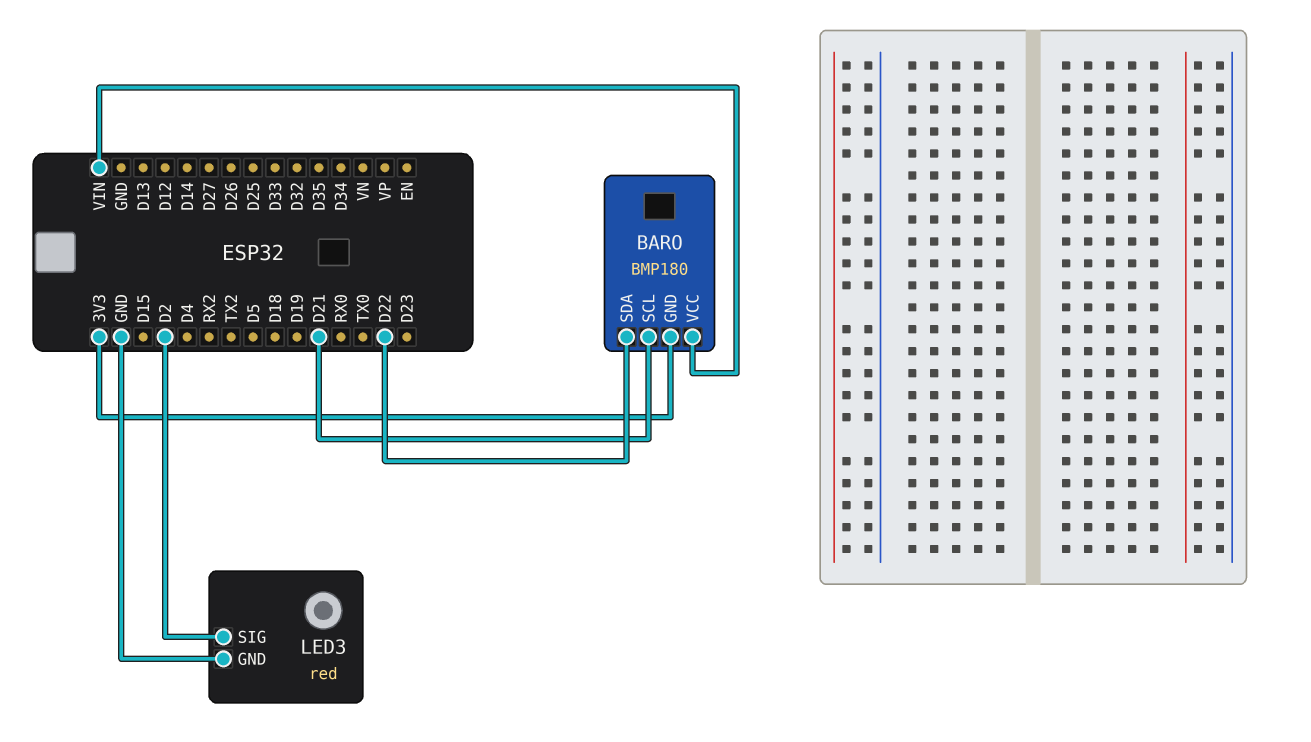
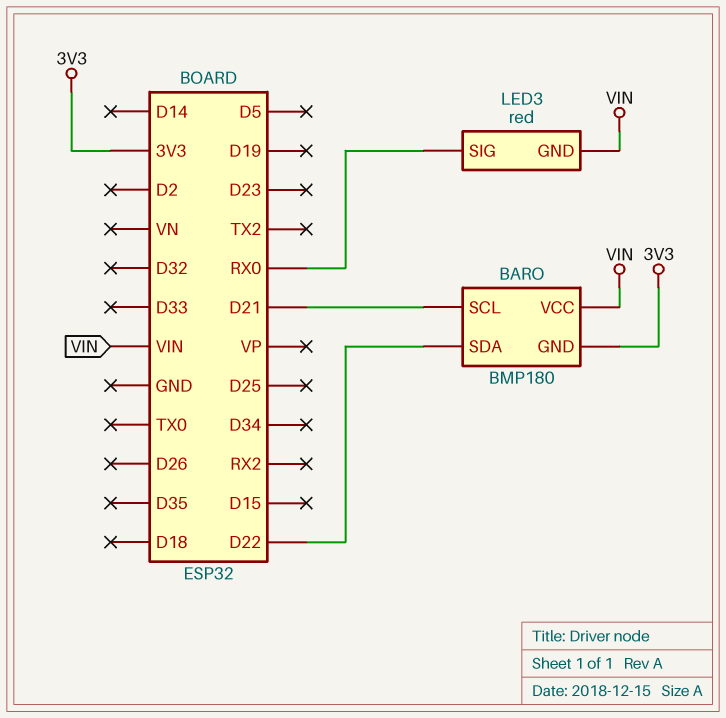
LED3 pin GND: GND -> VIN
LED3 pin SIG: D2 -> RX0

